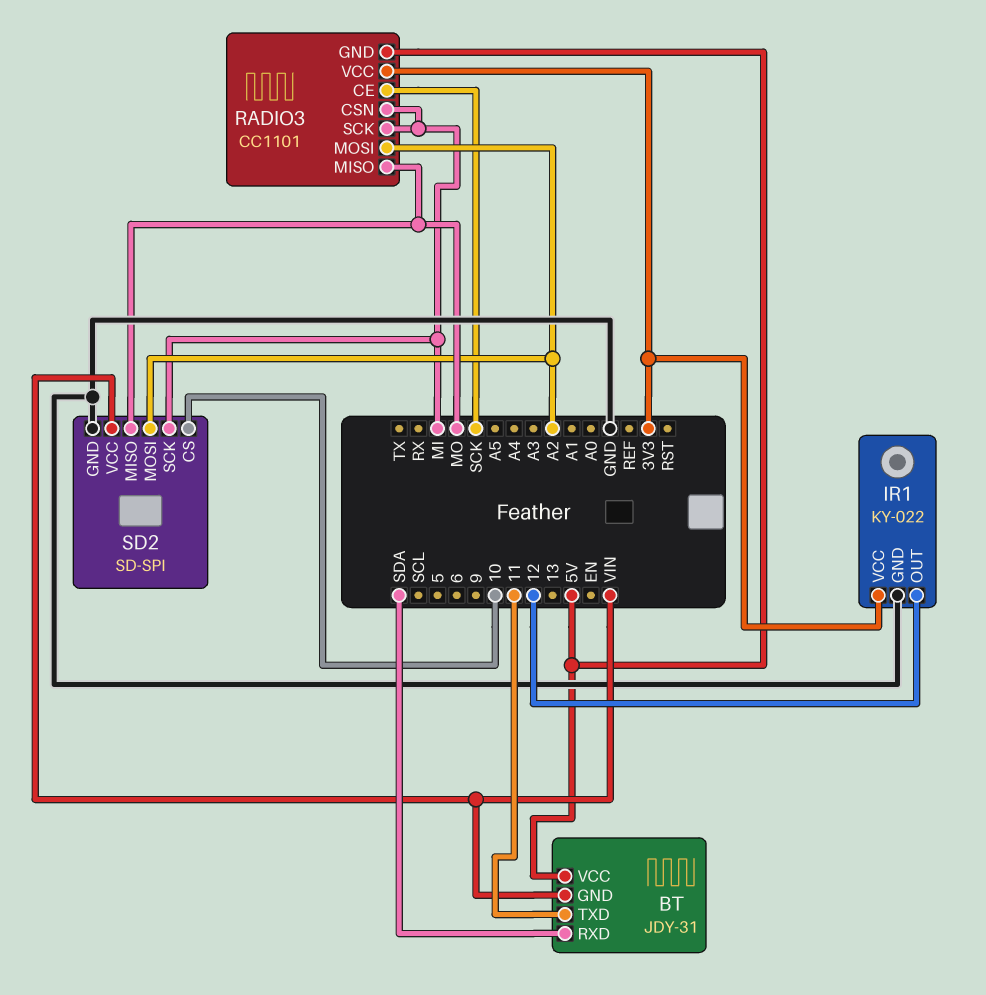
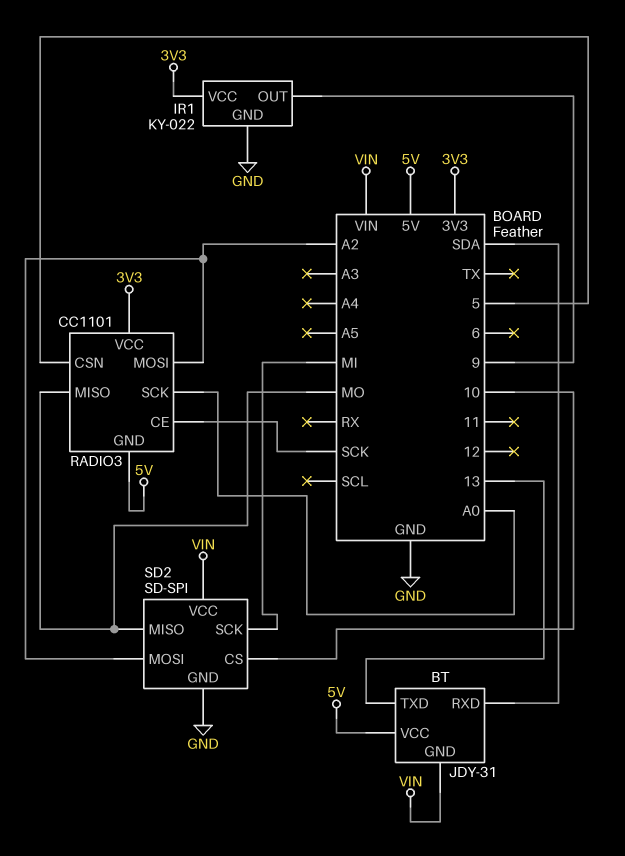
BT pin TXD: 11 -> 13
IR1 pin OUT: 12 -> 9
RADIO3 pin CSN: MI -> 5
RADIO3 pin SCK: MI -> A0

